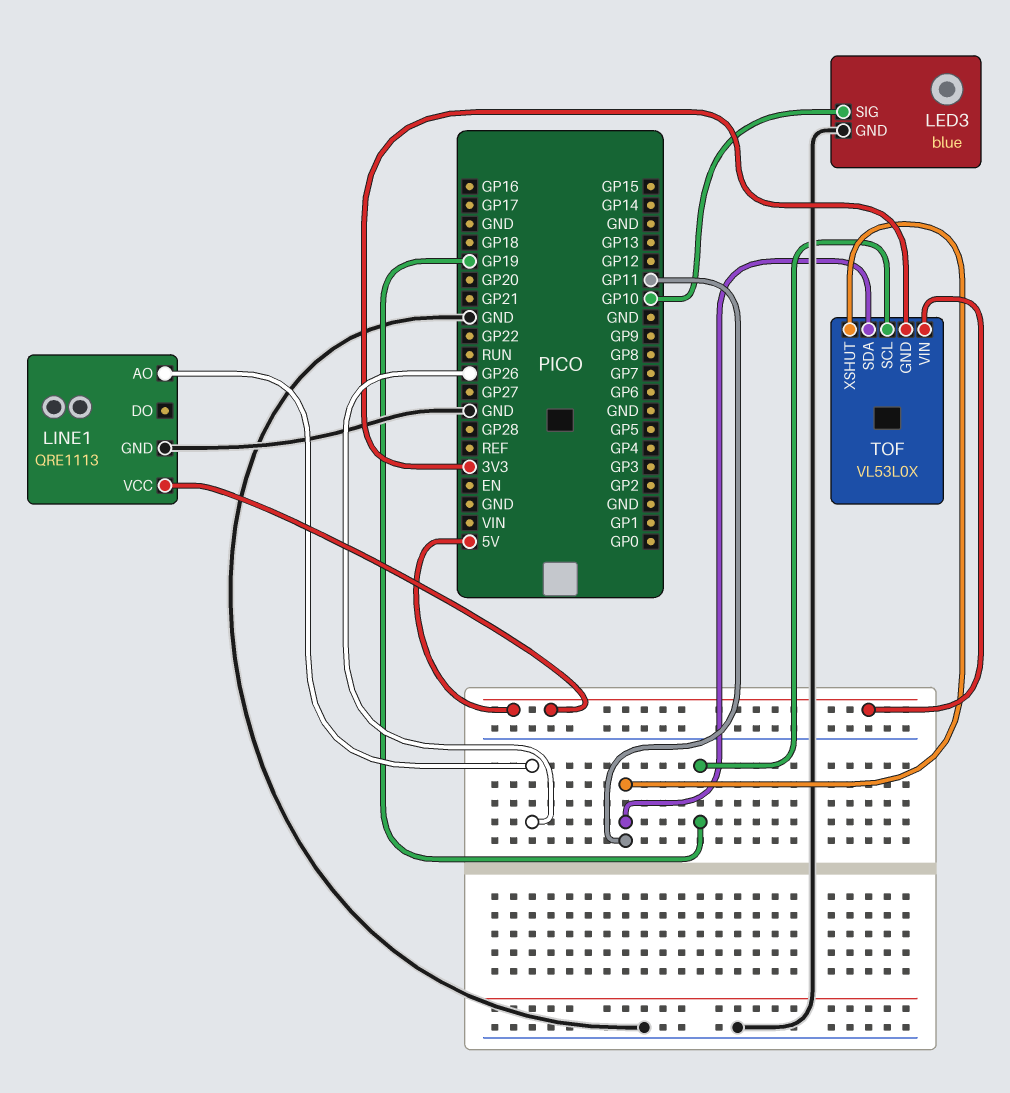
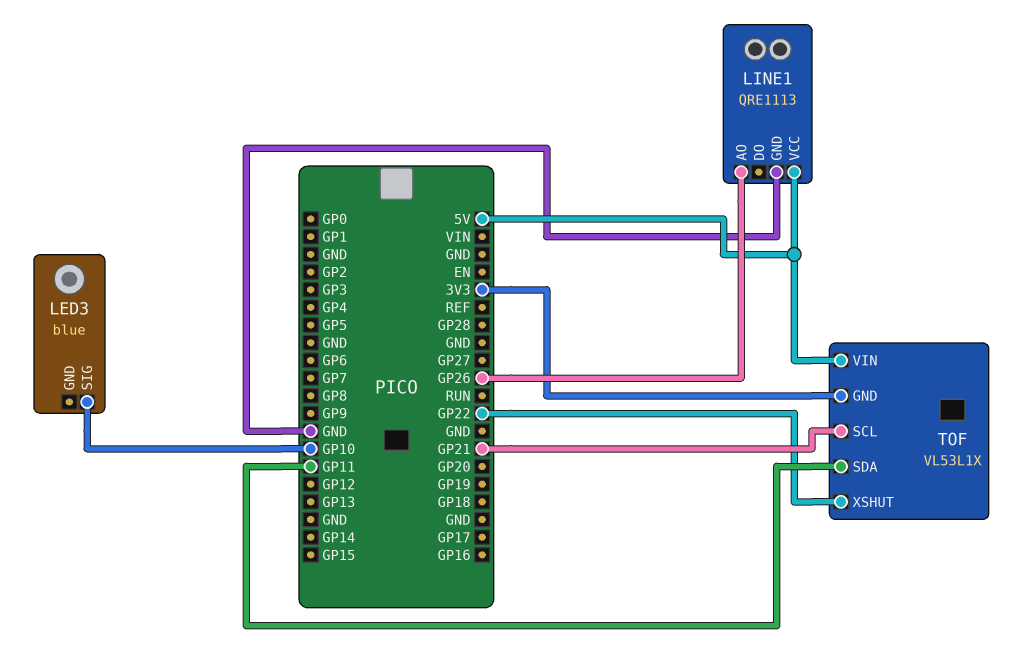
LED3 pin GND: GND -> none
TOF: VL53L0X -> VL53L1X
TOF pin SCL: GP19 -> GP21
TOF pin XSHUT: GP11 -> GP22

